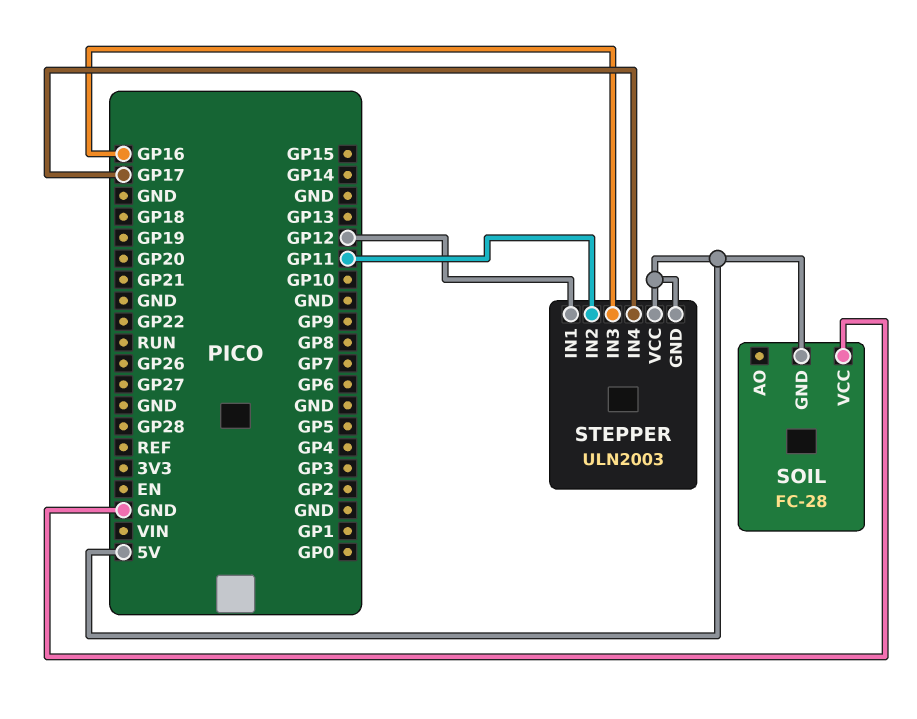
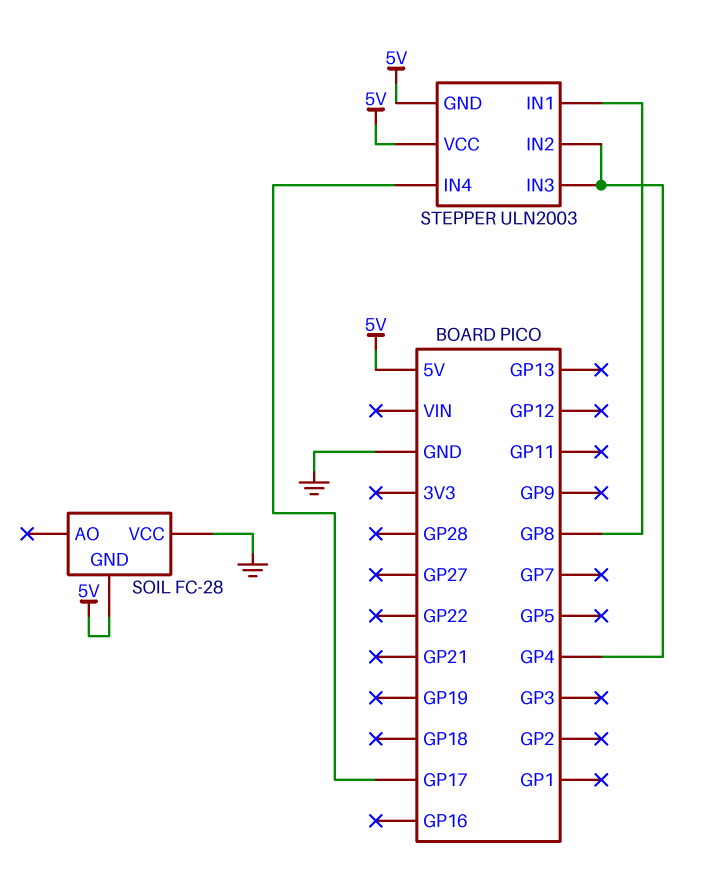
STEPPER pin IN1: GP12 -> GP8
STEPPER pin IN2: GP11 -> GP4
STEPPER pin IN3: GP16 -> GP4

